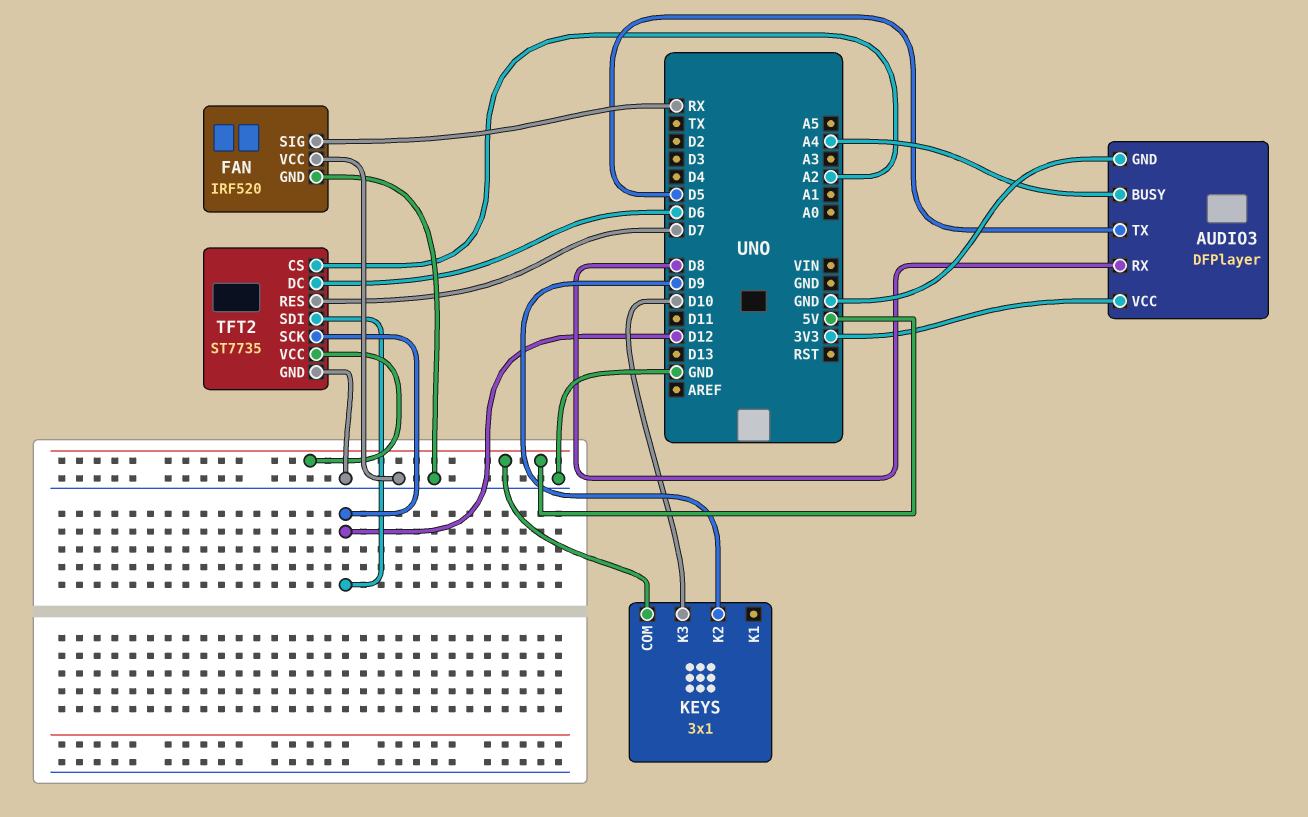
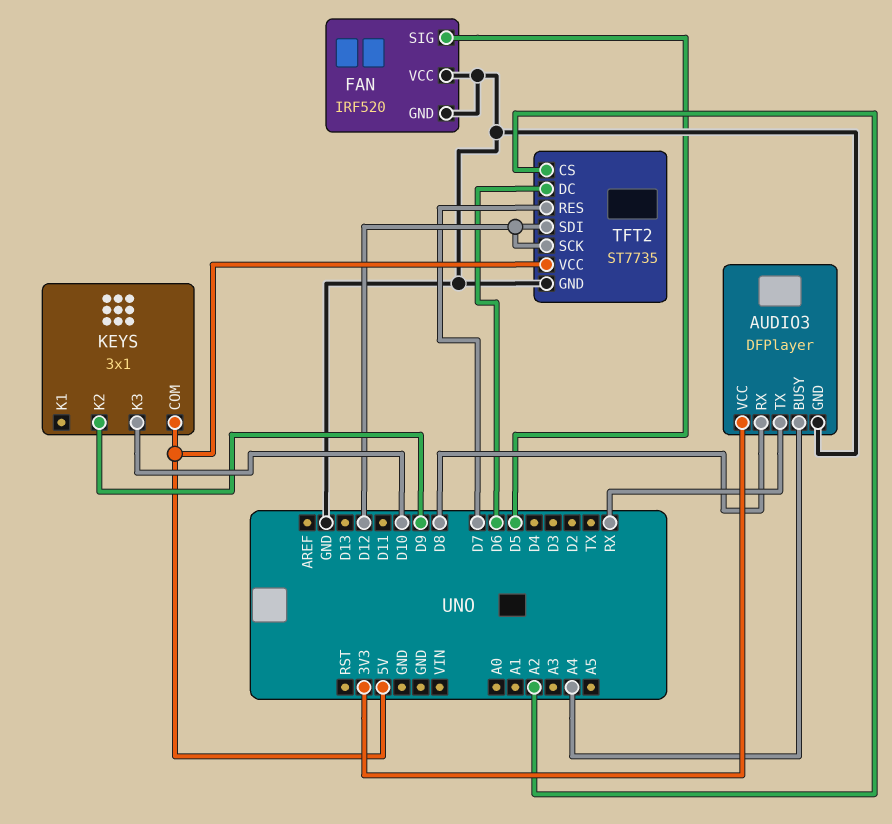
AUDIO3 pin TX: D5 -> RX
FAN pin SIG: RX -> D5

